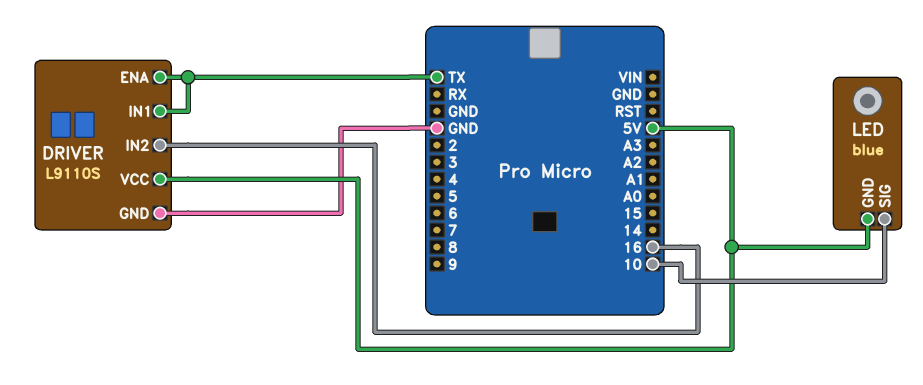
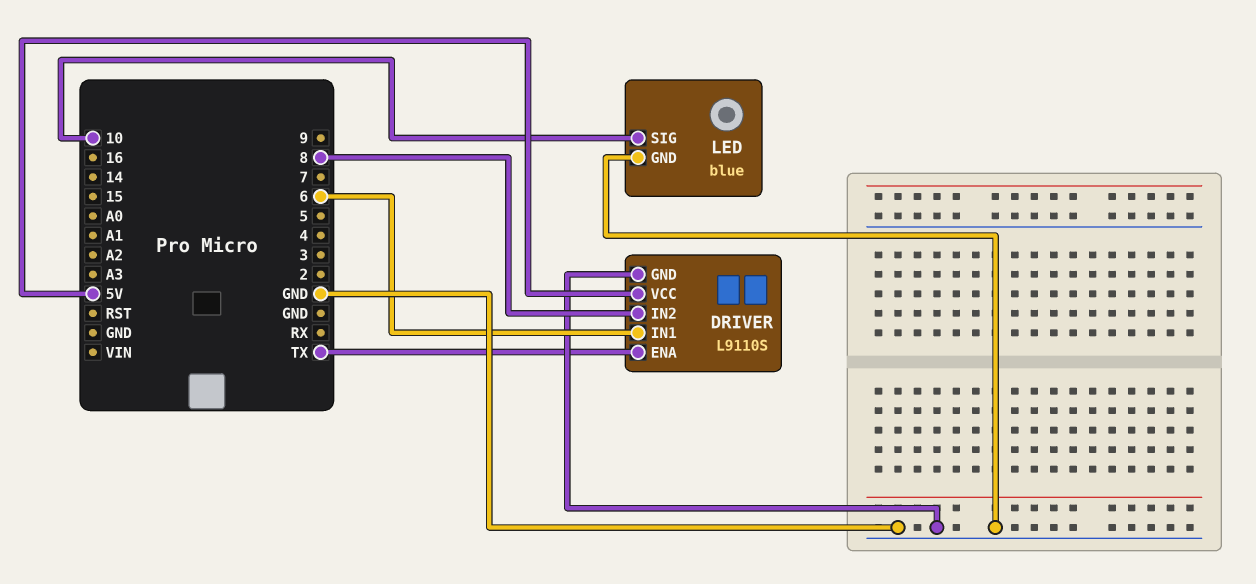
DRIVER pin IN1: TX -> 6
DRIVER pin IN2: 16 -> 8
LED pin GND: 5V -> GND

